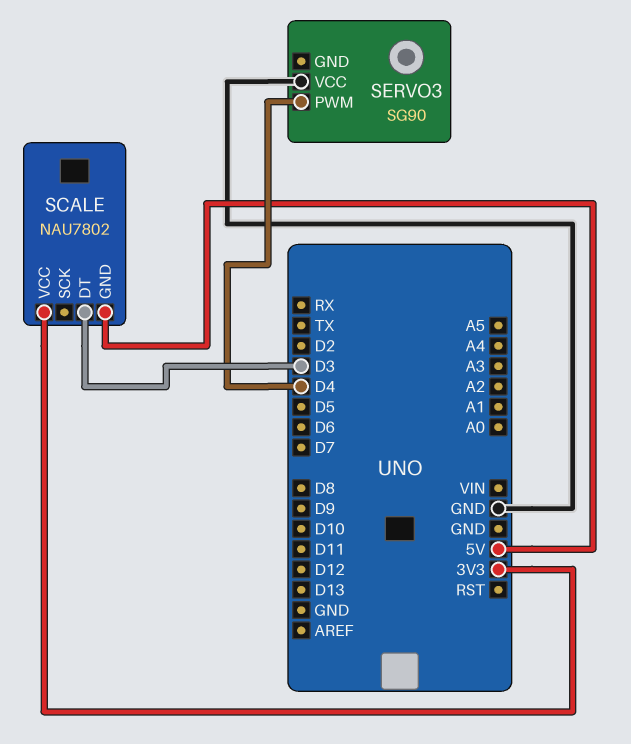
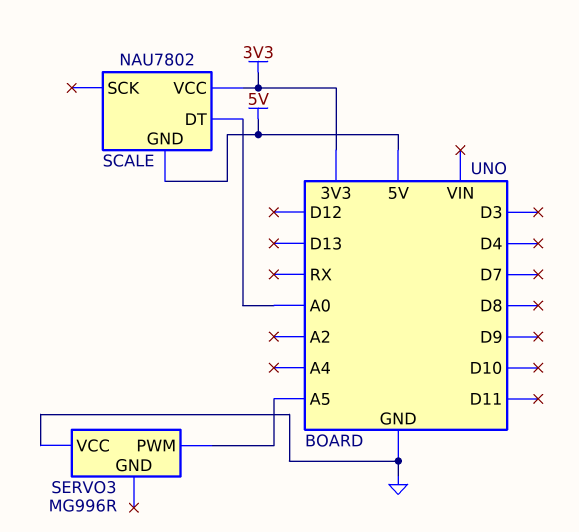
SCALE pin DT: D3 -> A0
SERVO3: SG90 -> MG996R
SERVO3 pin PWM: D4 -> A5

